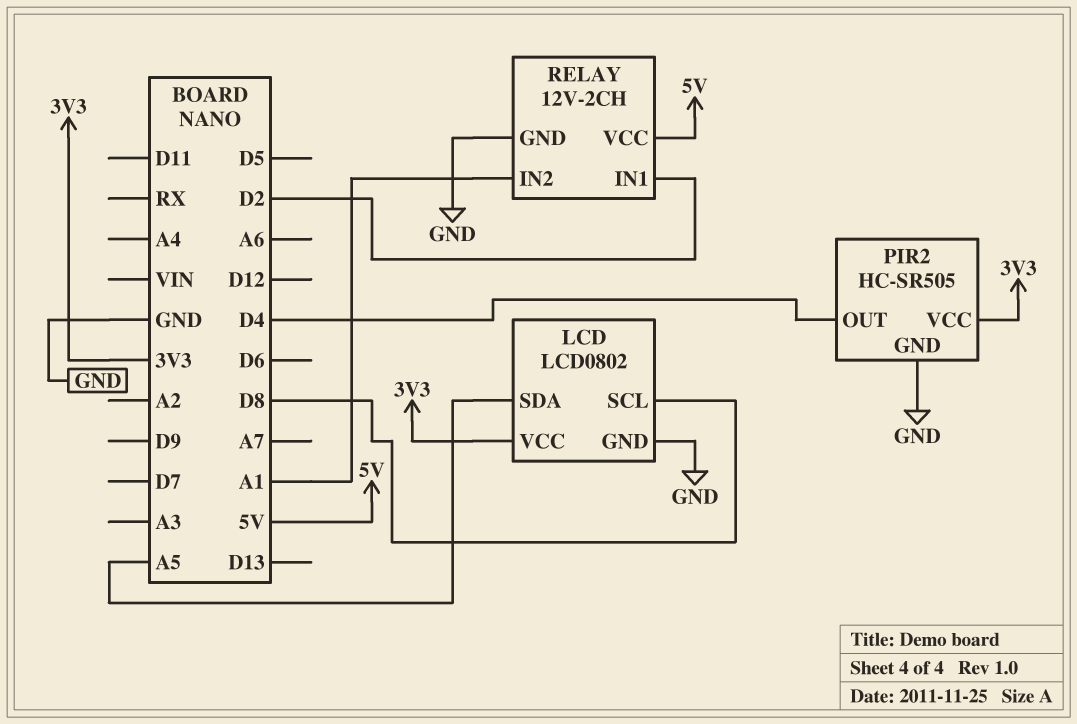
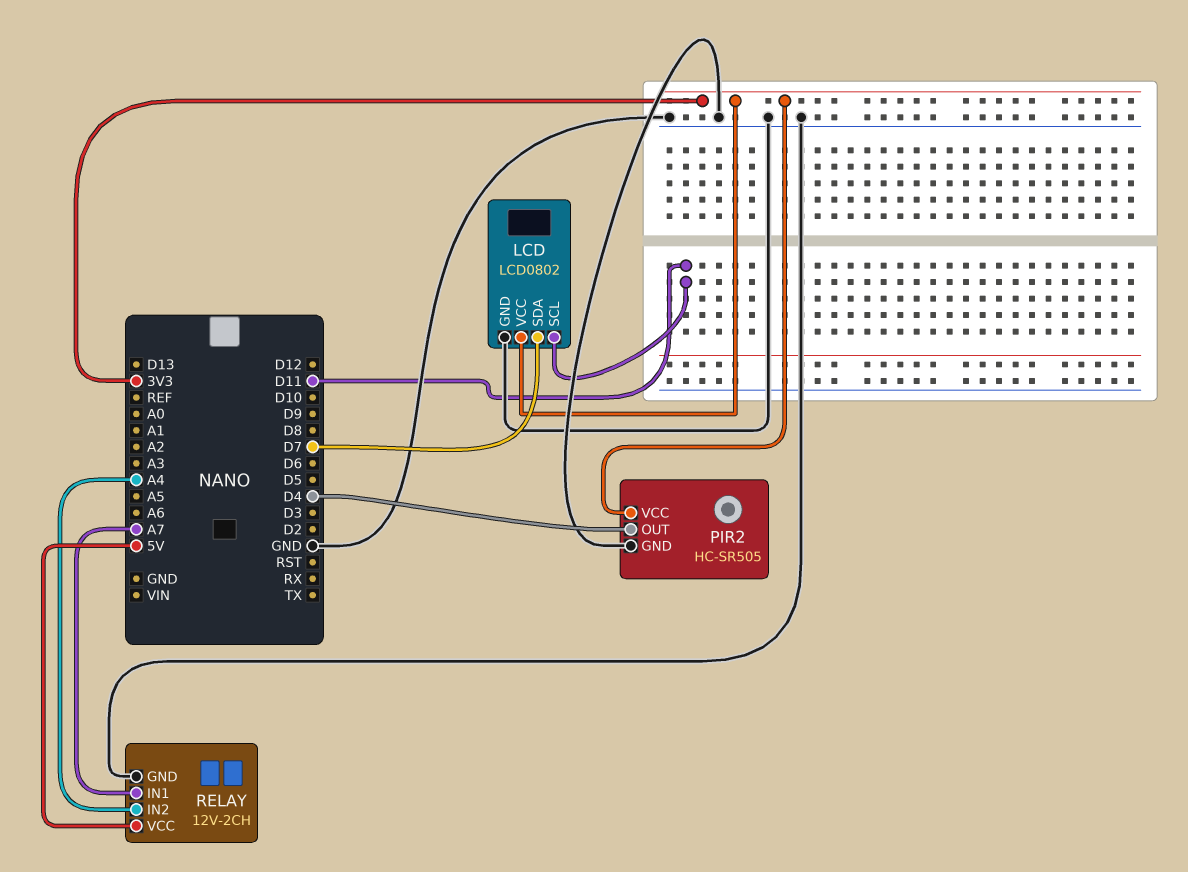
LCD pin SCL: D8 -> D11
LCD pin SDA: A5 -> D7
RELAY pin IN1: D2 -> A7
RELAY pin IN2: A1 -> A4

